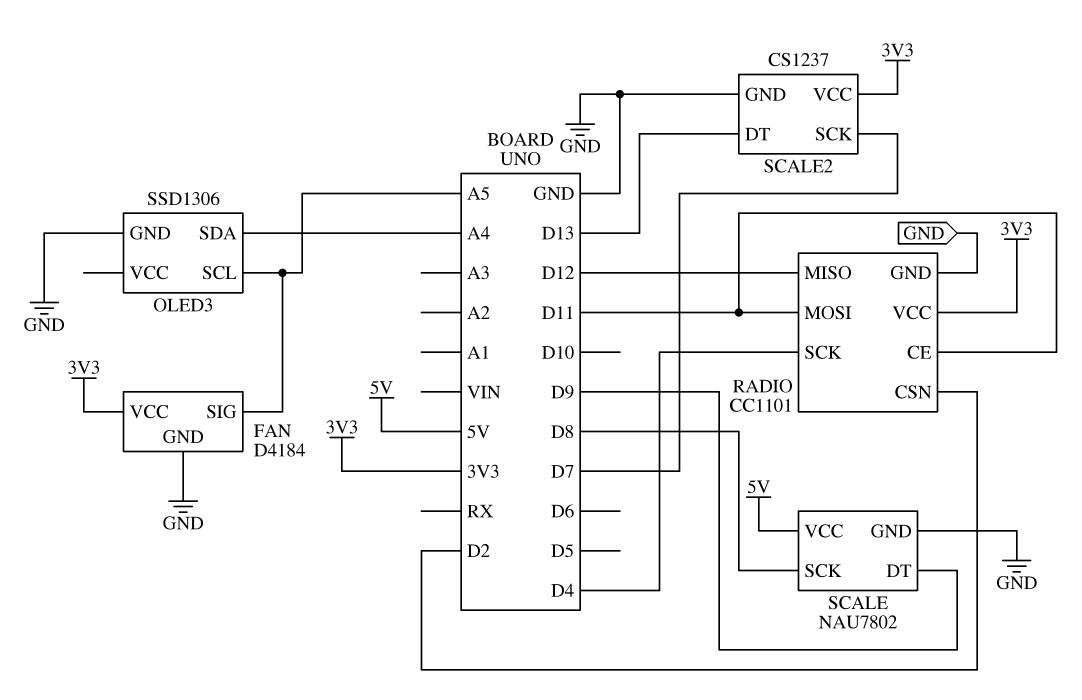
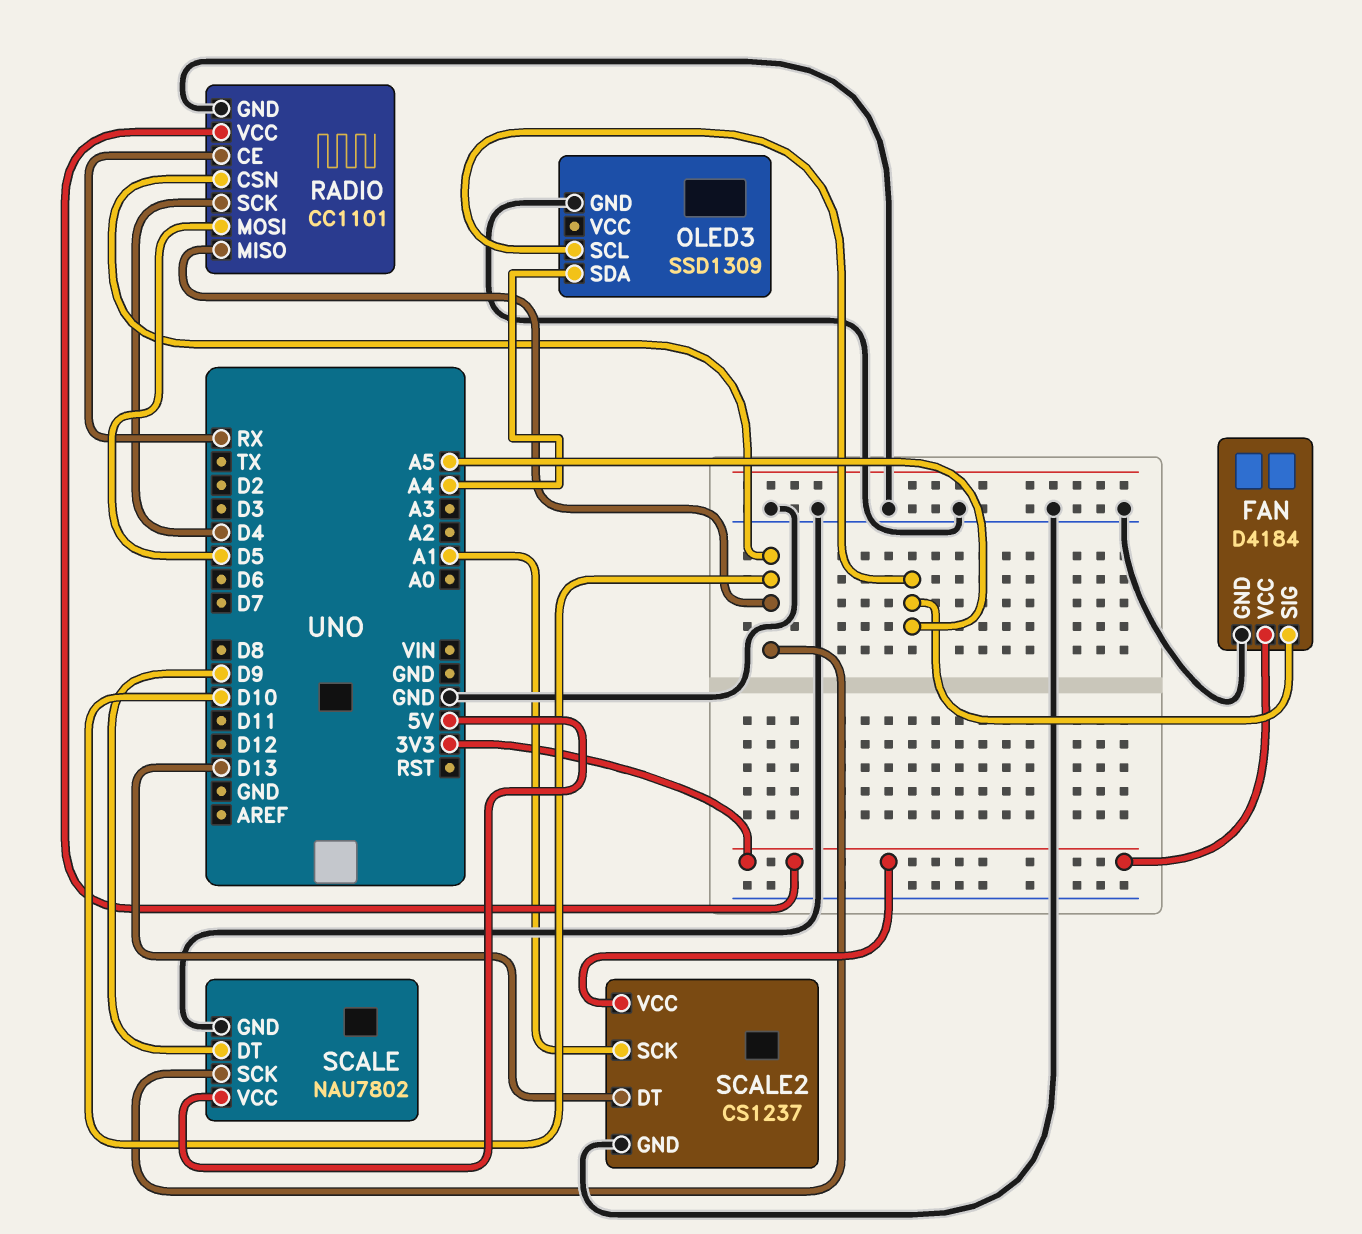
OLED3: SSD1306 -> SSD1309
RADIO pin CE: D11 -> RX
RADIO pin CSN: D2 -> D10
RADIO pin MISO: D12 -> D10
RADIO pin MOSI: D11 -> D5
SCALE pin SCK: D8 -> D10
SCALE2 pin SCK: D7 -> A1

